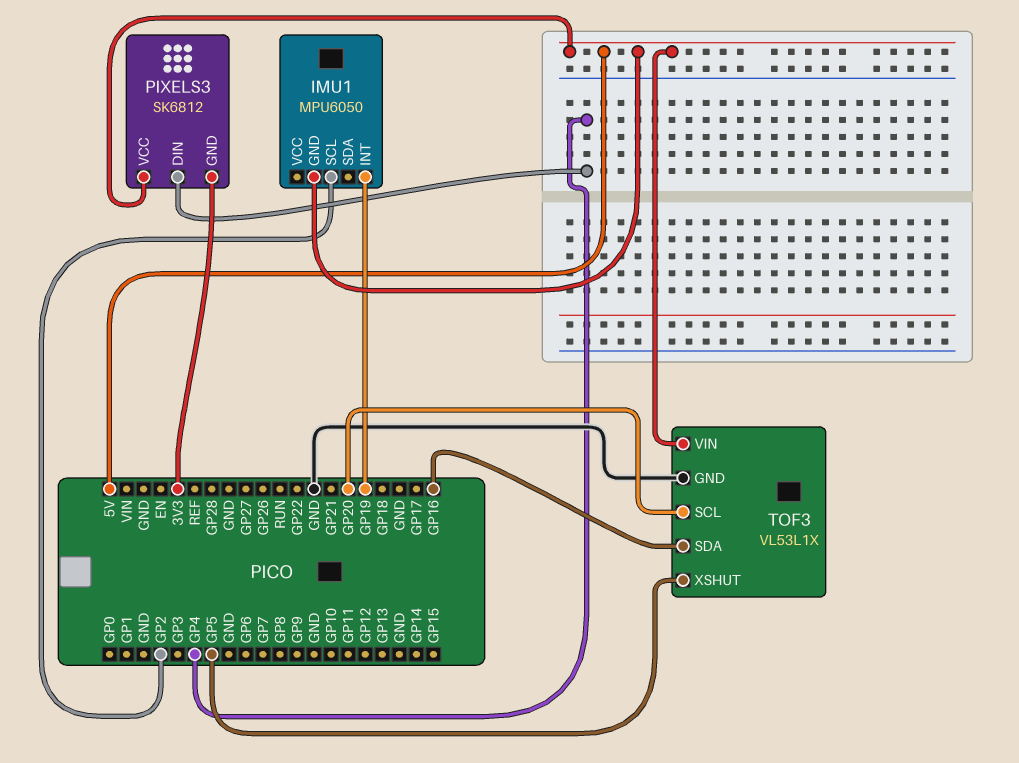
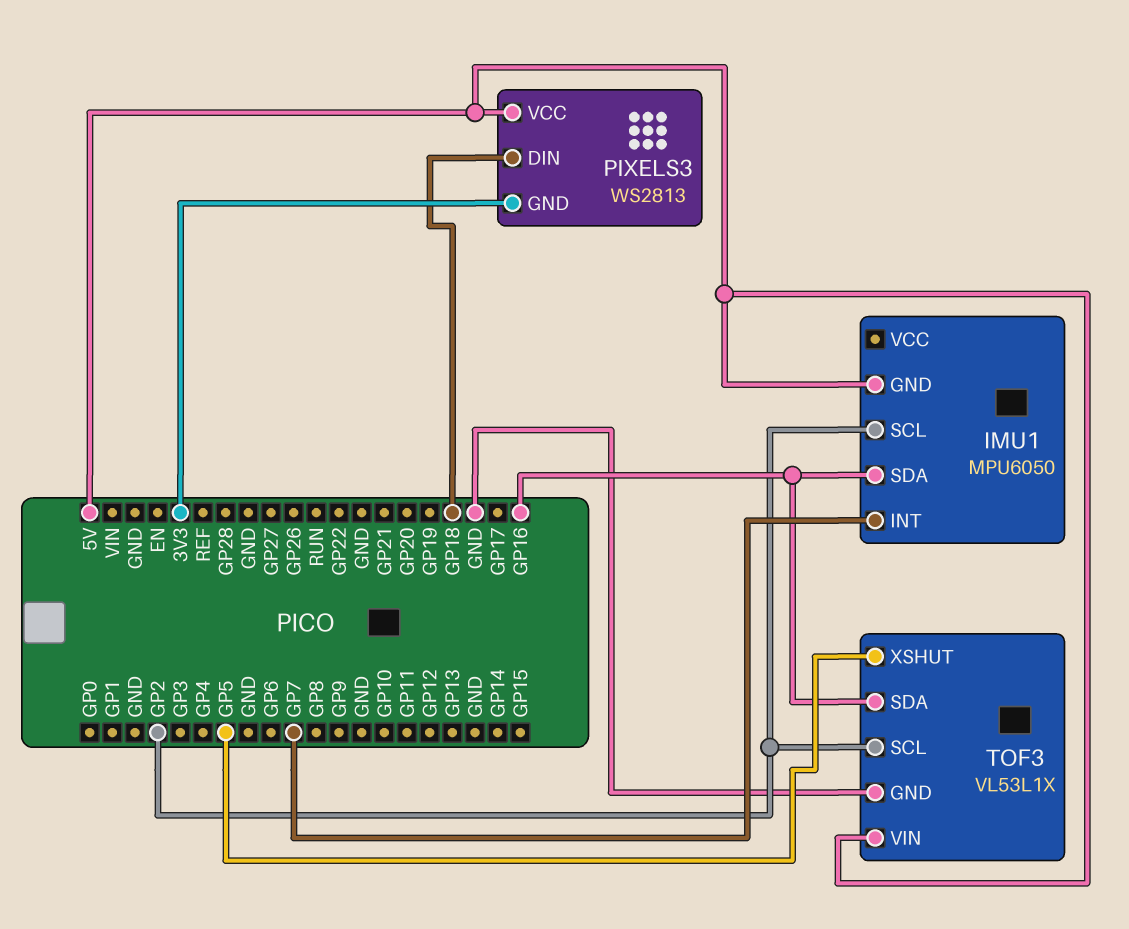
IMU1 pin INT: GP19 -> GP7
IMU1 pin SDA: none -> GP16
PIXELS3: SK6812 -> WS2813
PIXELS3 pin DIN: GP4 -> GP18
TOF3 pin SCL: GP20 -> GP2

